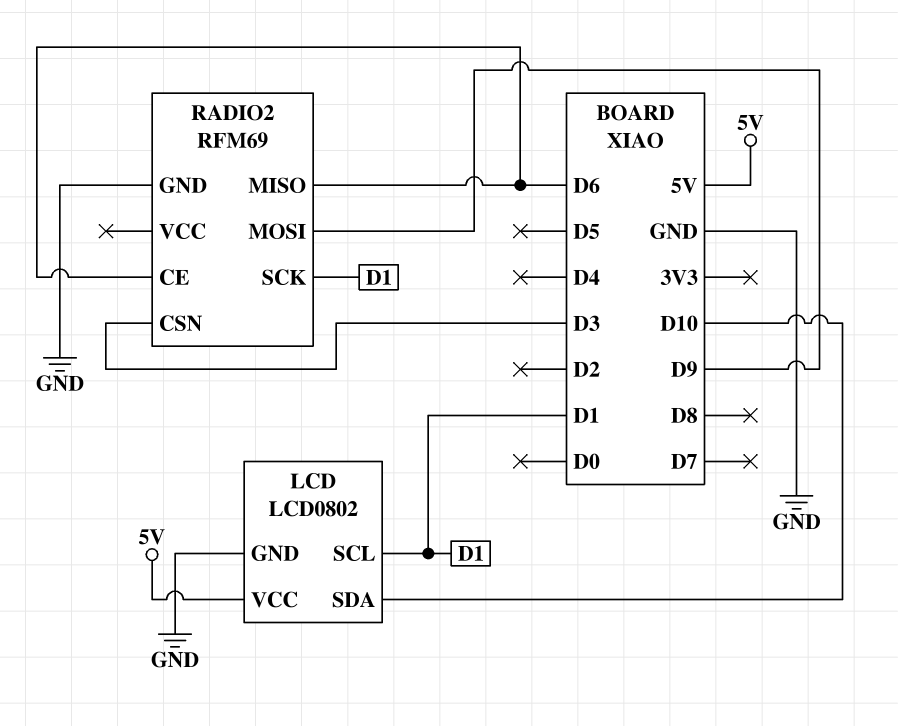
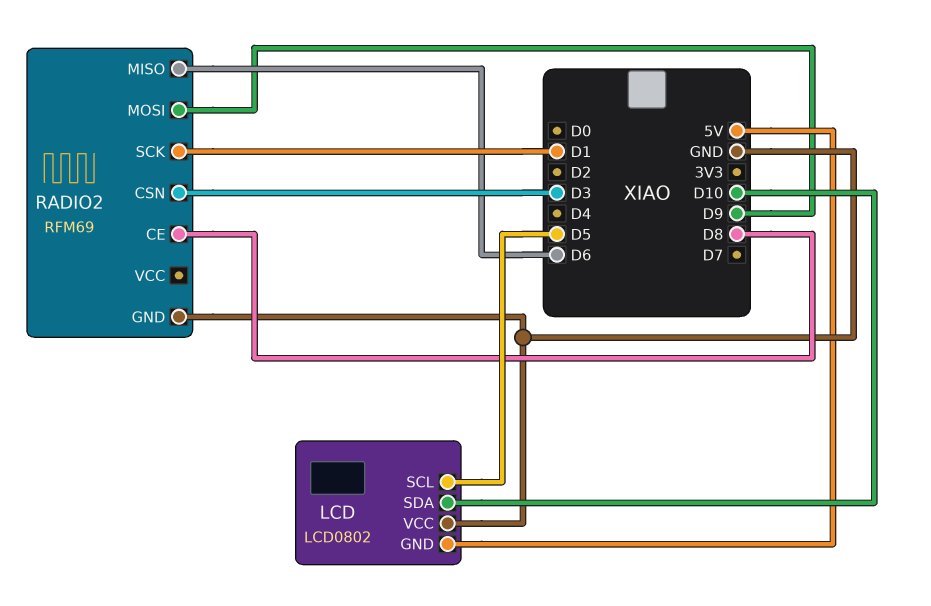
LCD pin GND: GND -> 5V
LCD pin SCL: D1 -> D5
LCD pin VCC: 5V -> GND
RADIO2 pin CE: D6 -> D8

